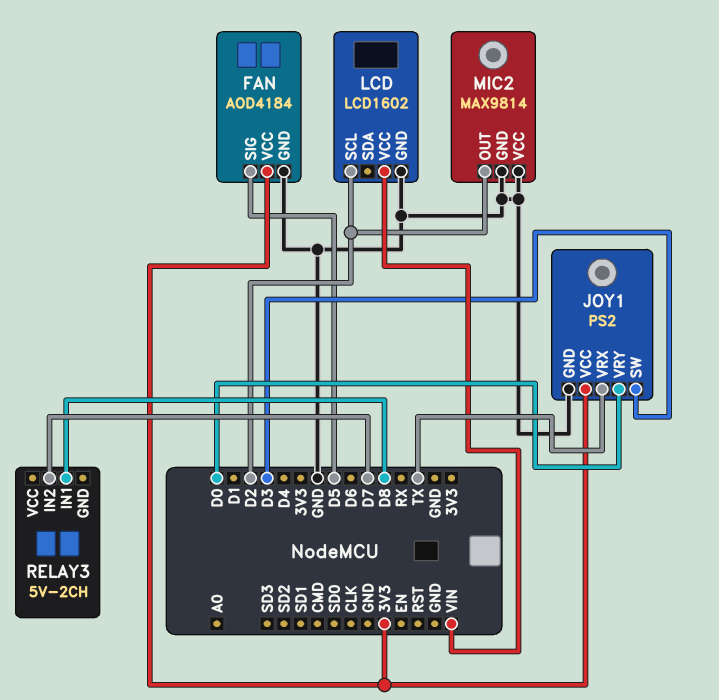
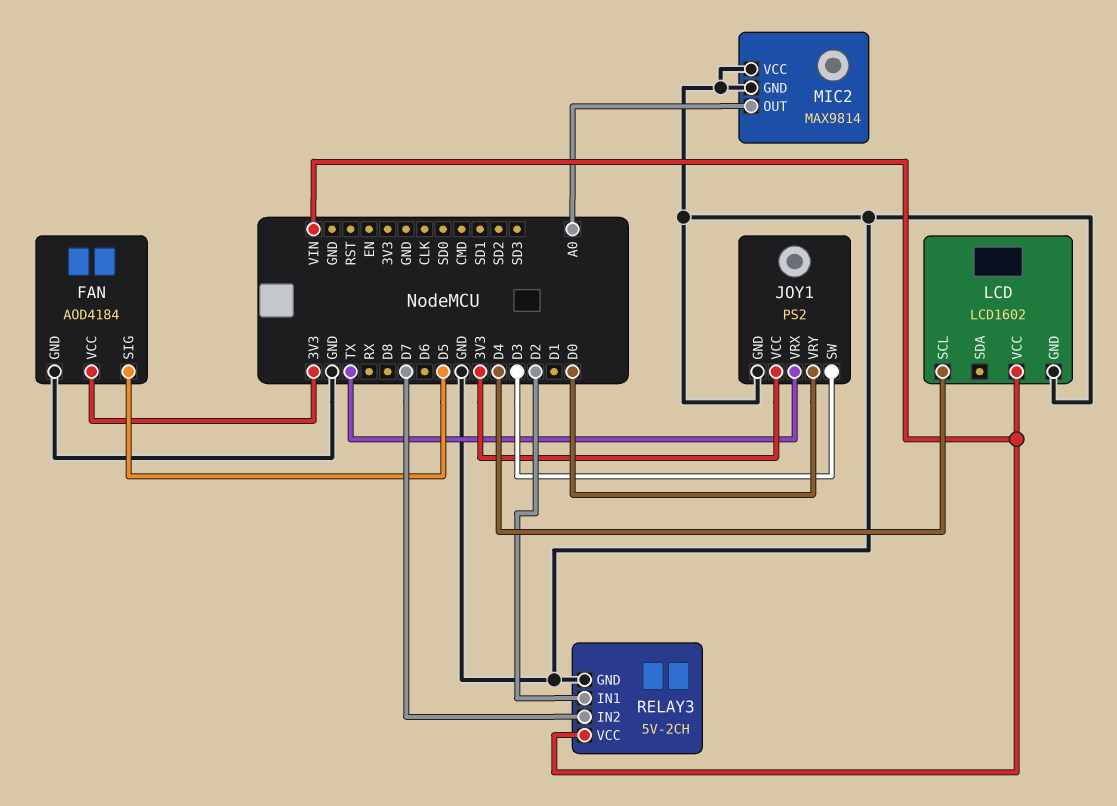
LCD pin SCL: D2 -> D4
MIC2 pin OUT: D2 -> A0
RELAY3 pin GND: none -> GND
RELAY3 pin IN1: D8 -> D2
RELAY3 pin VCC: none -> VIN

